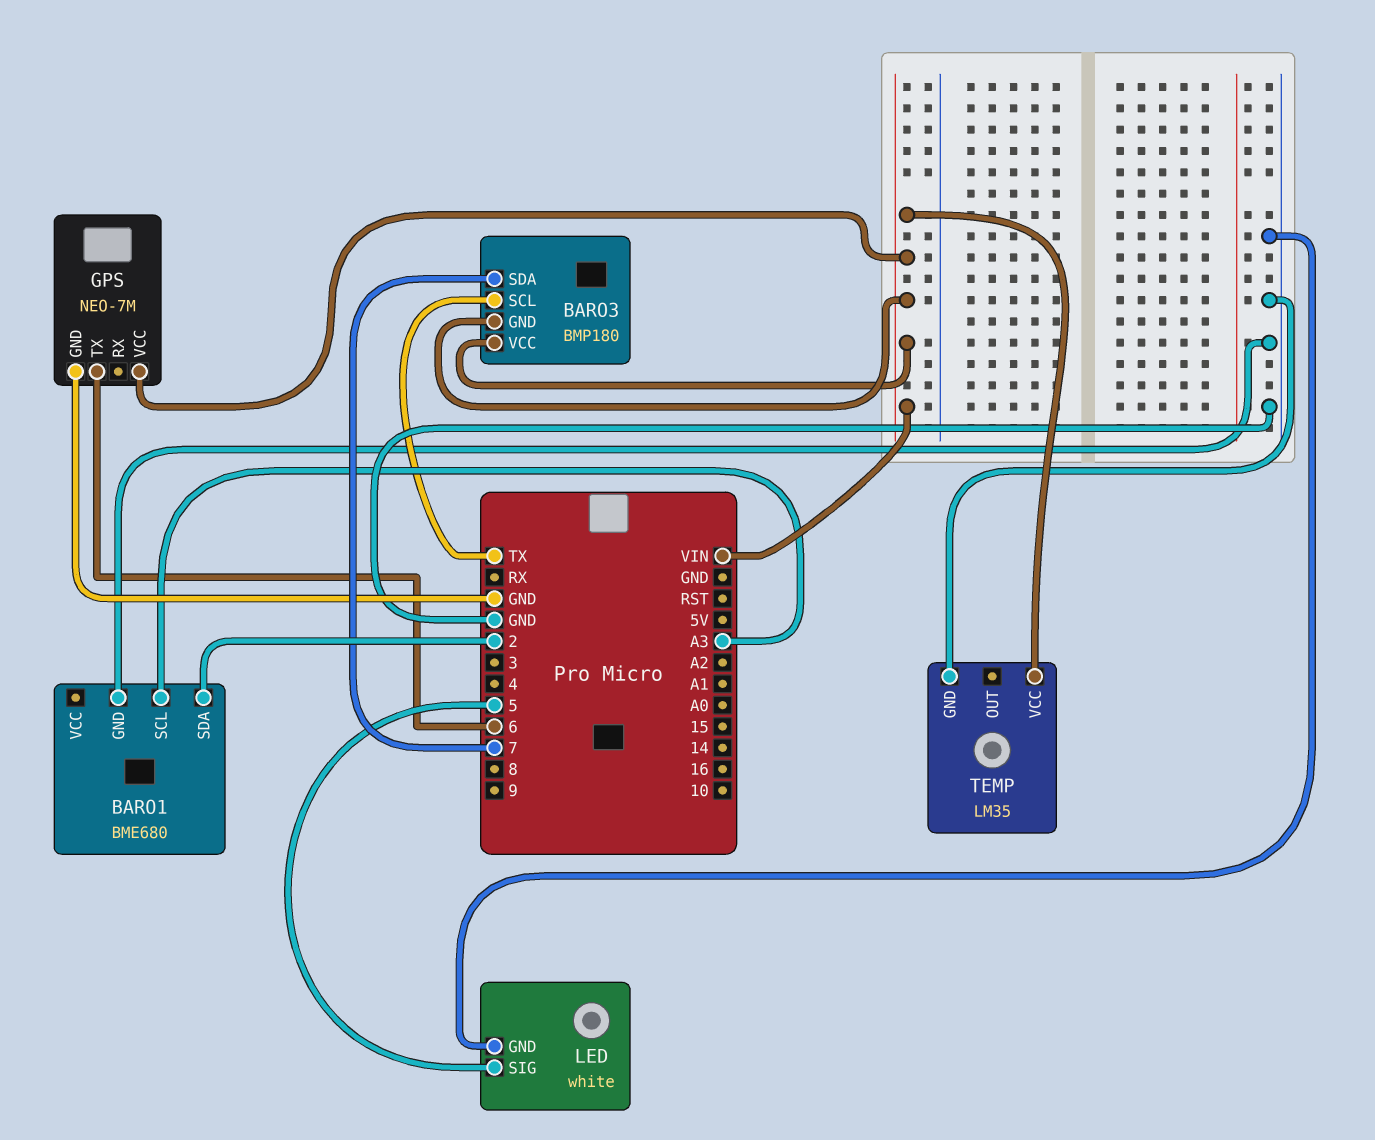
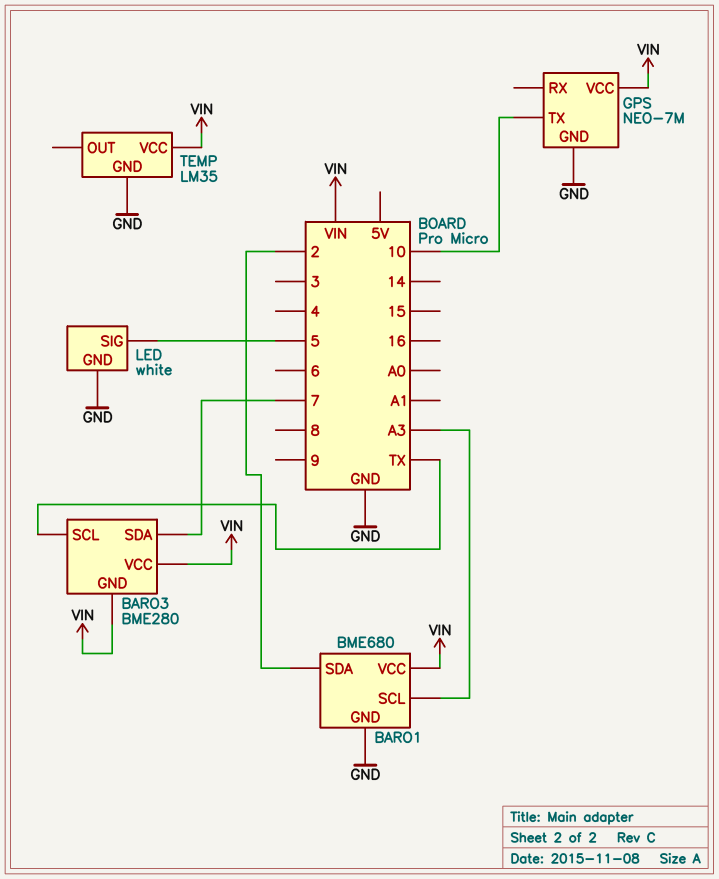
BARO1 pin VCC: none -> VIN
BARO3: BMP180 -> BME280
GPS pin TX: 6 -> 10

